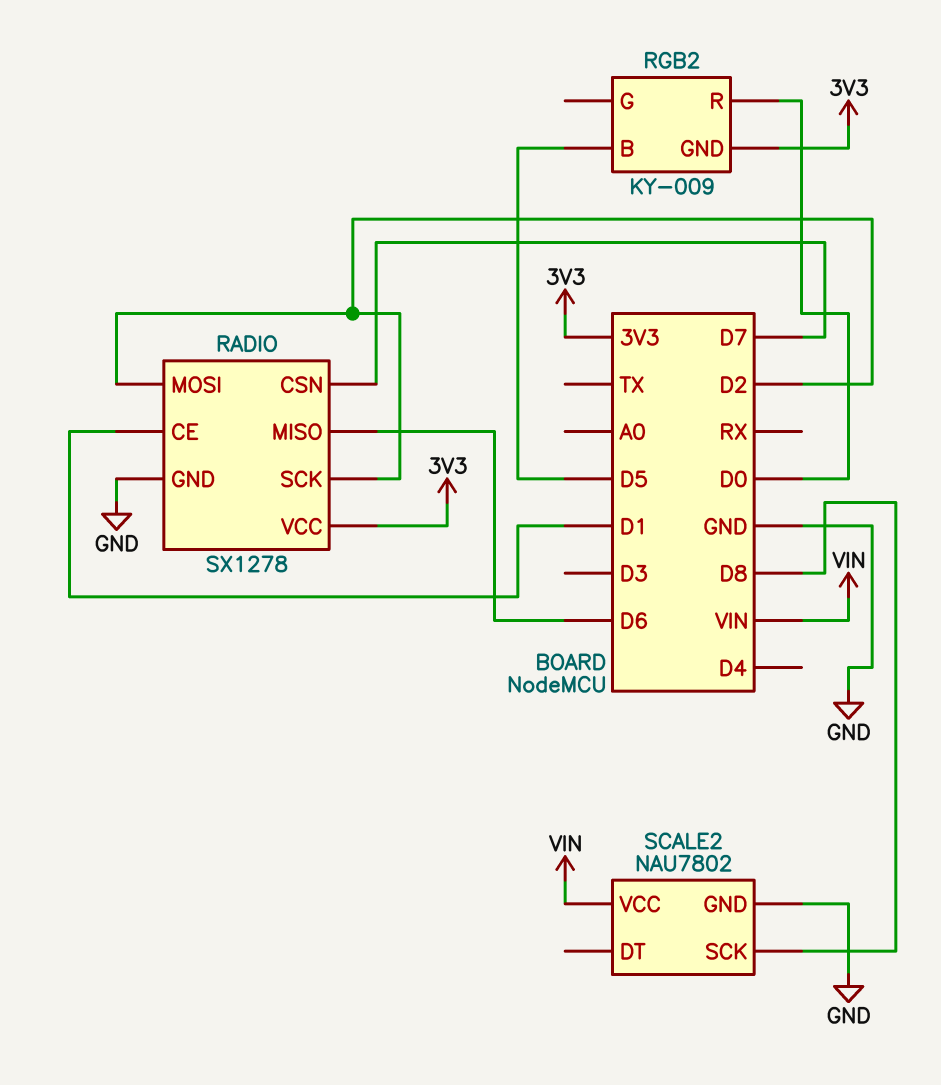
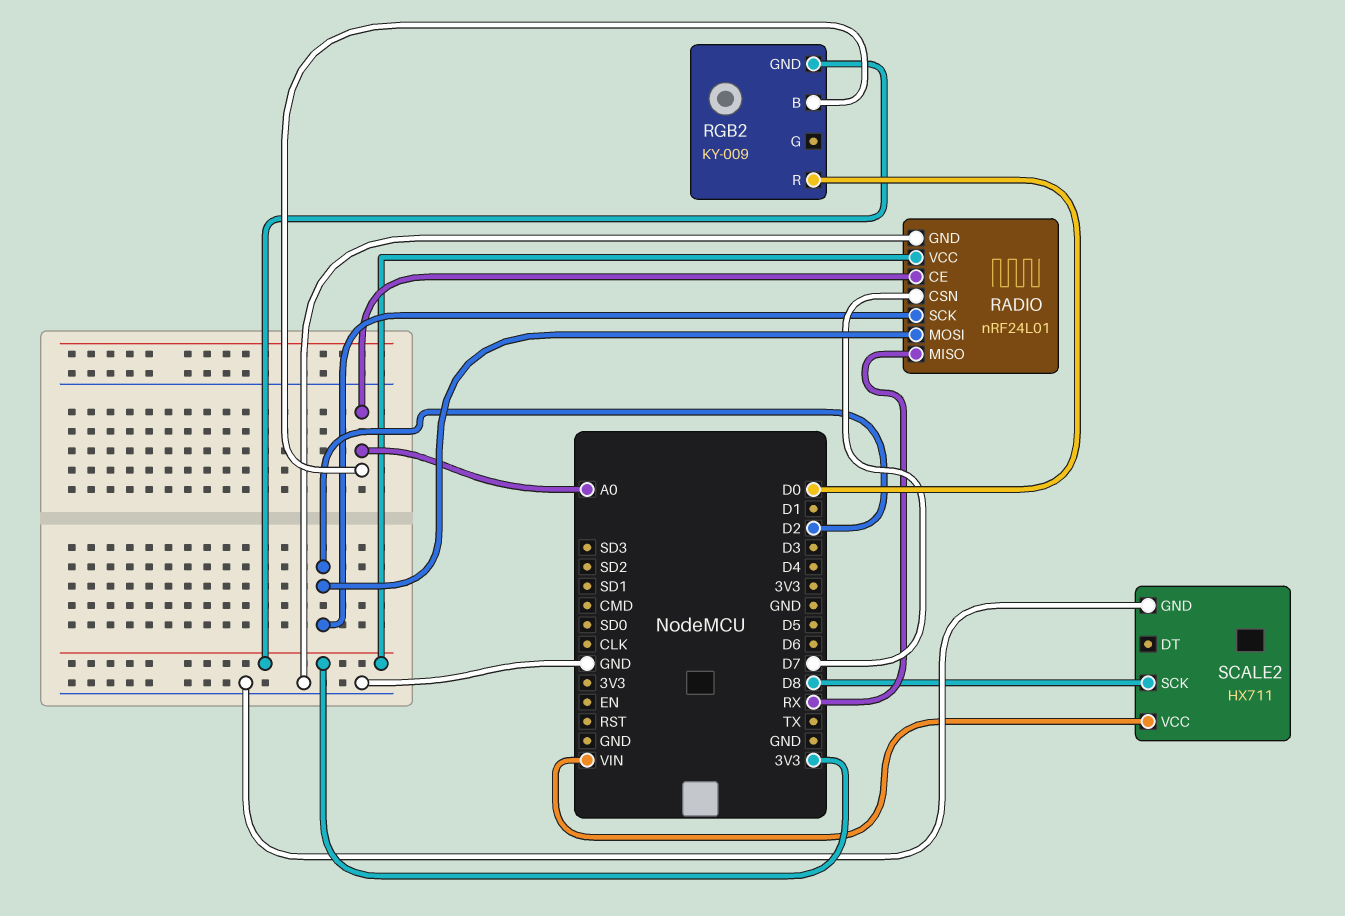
RADIO: SX1278 -> nRF24L01
RADIO pin CE: D1 -> A0
RADIO pin MISO: D6 -> RX
RGB2 pin B: D5 -> A0
SCALE2: NAU7802 -> HX711

